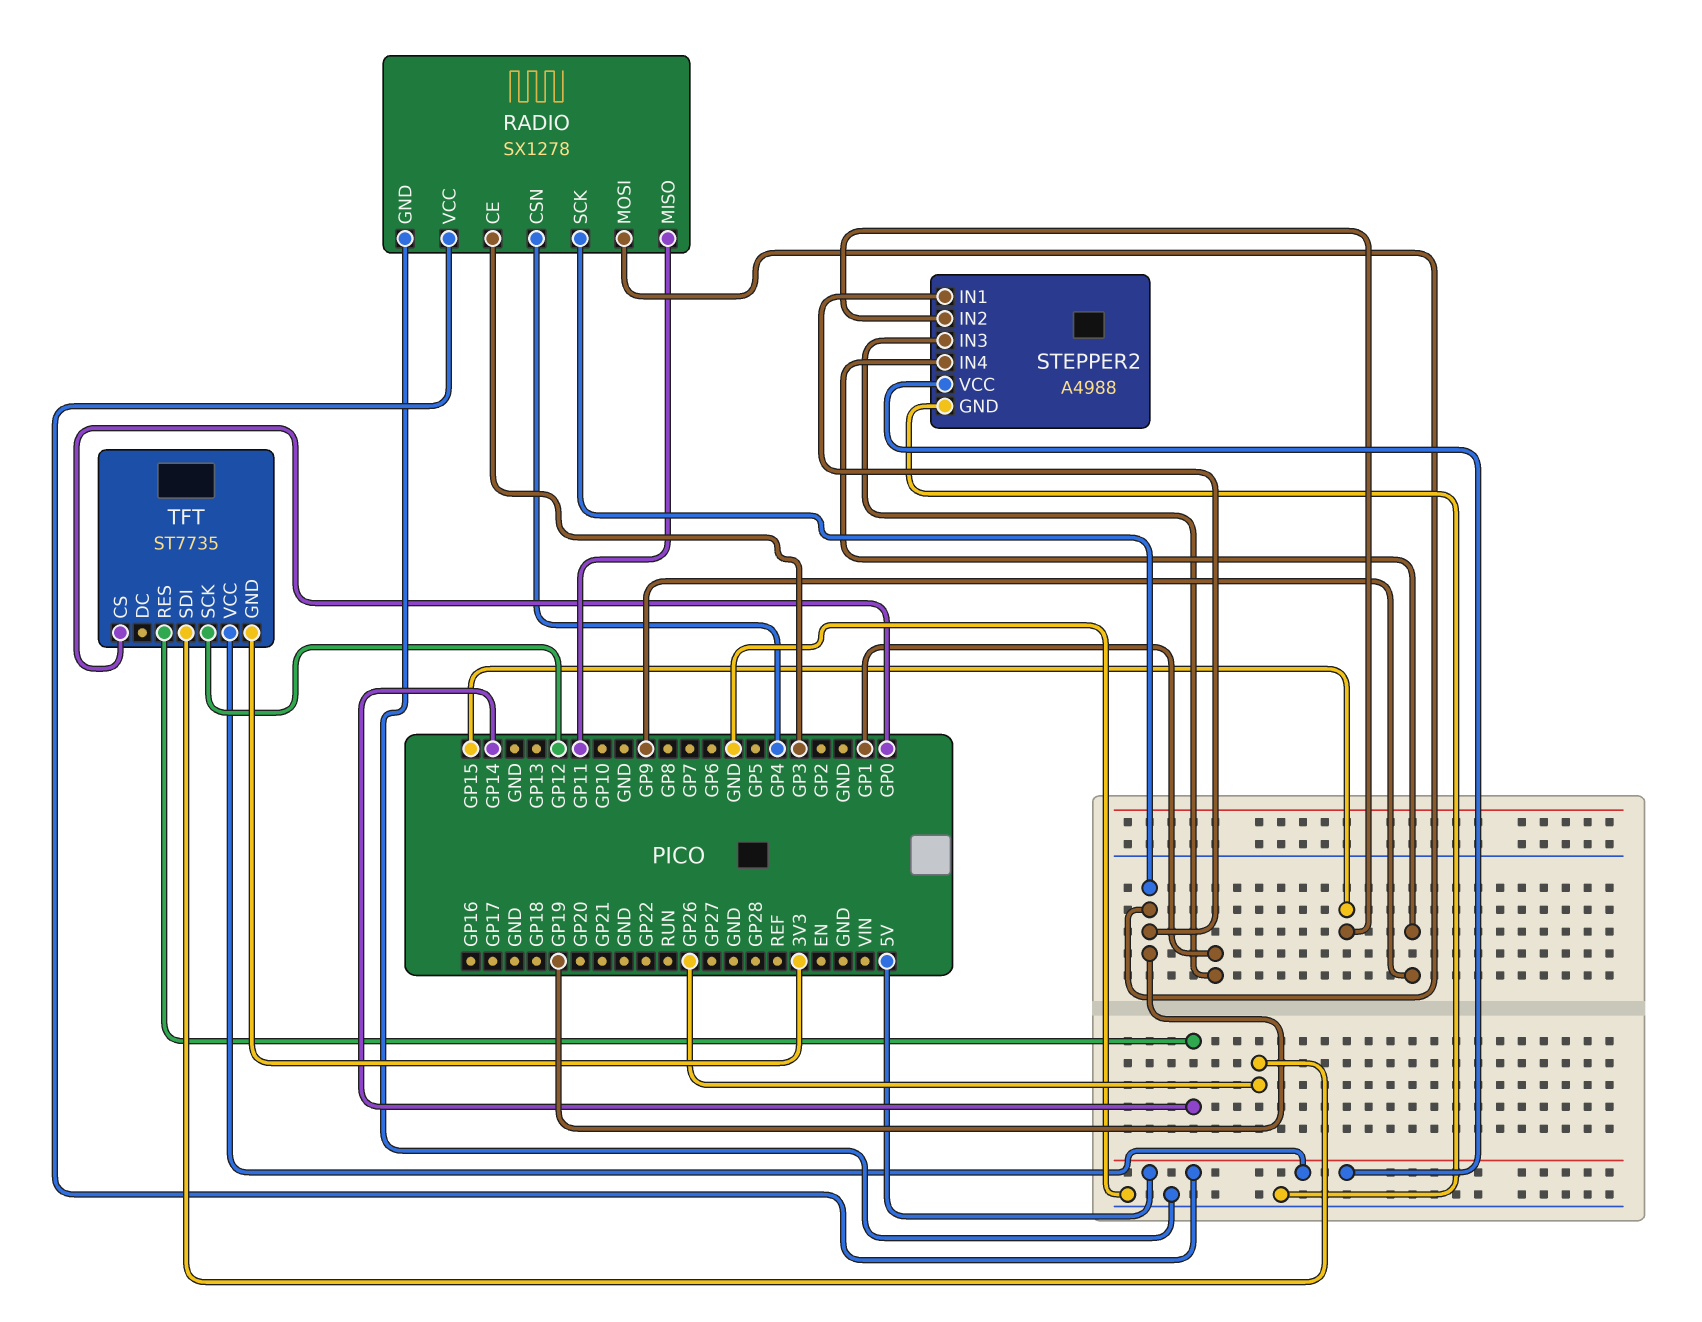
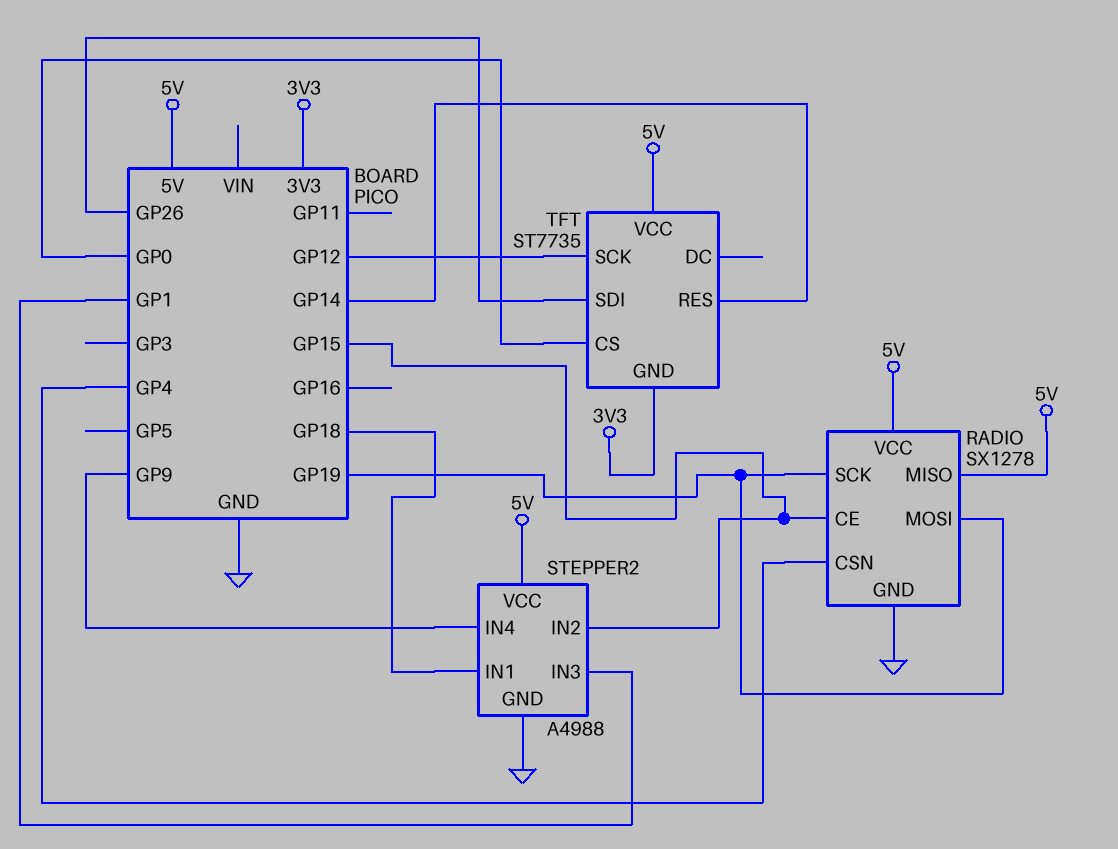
RADIO pin CE: GP3 -> GP15
RADIO pin MISO: GP11 -> 5V
STEPPER2 pin IN1: GP19 -> GP18

